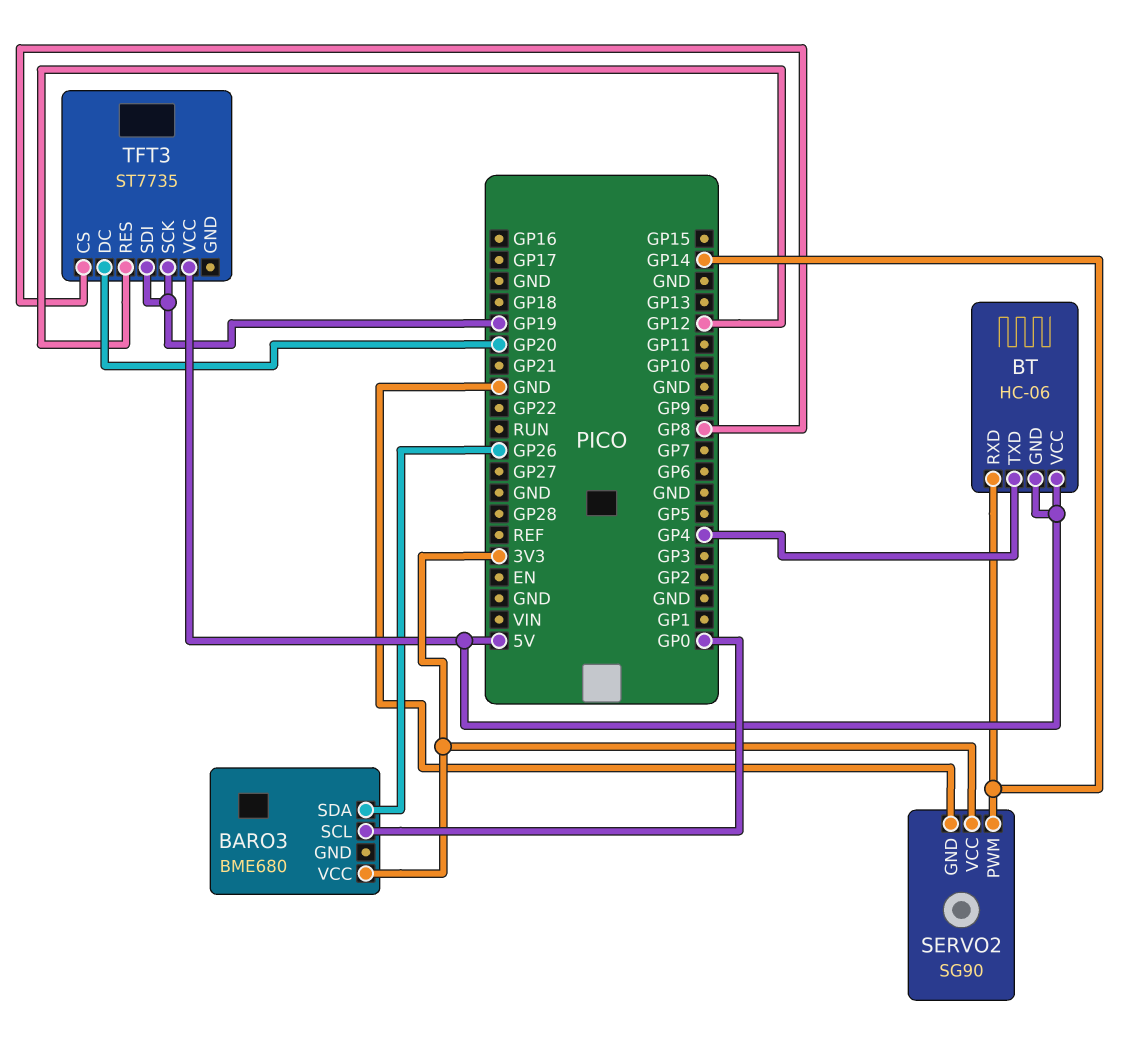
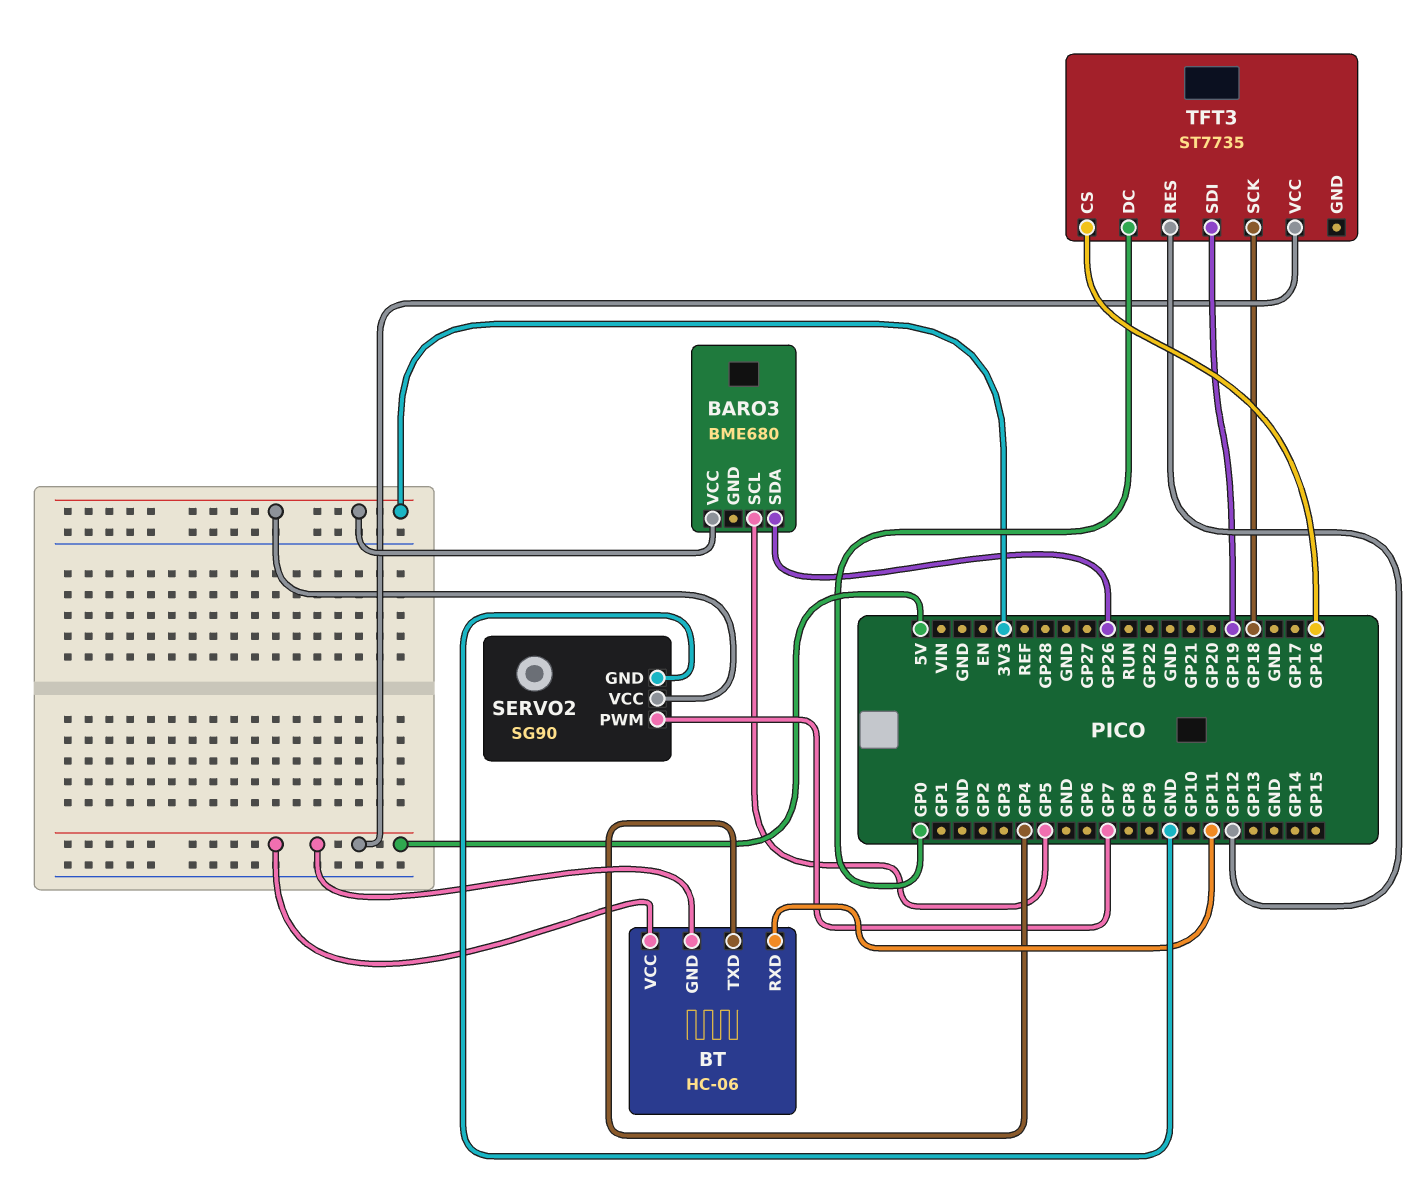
BARO3 pin SCL: GP0 -> GP5
BT pin RXD: GP14 -> GP11
SERVO2 pin PWM: GP14 -> GP7
TFT3 pin CS: GP8 -> GP16
TFT3 pin DC: GP20 -> GP0
TFT3 pin SCK: GP19 -> GP18

